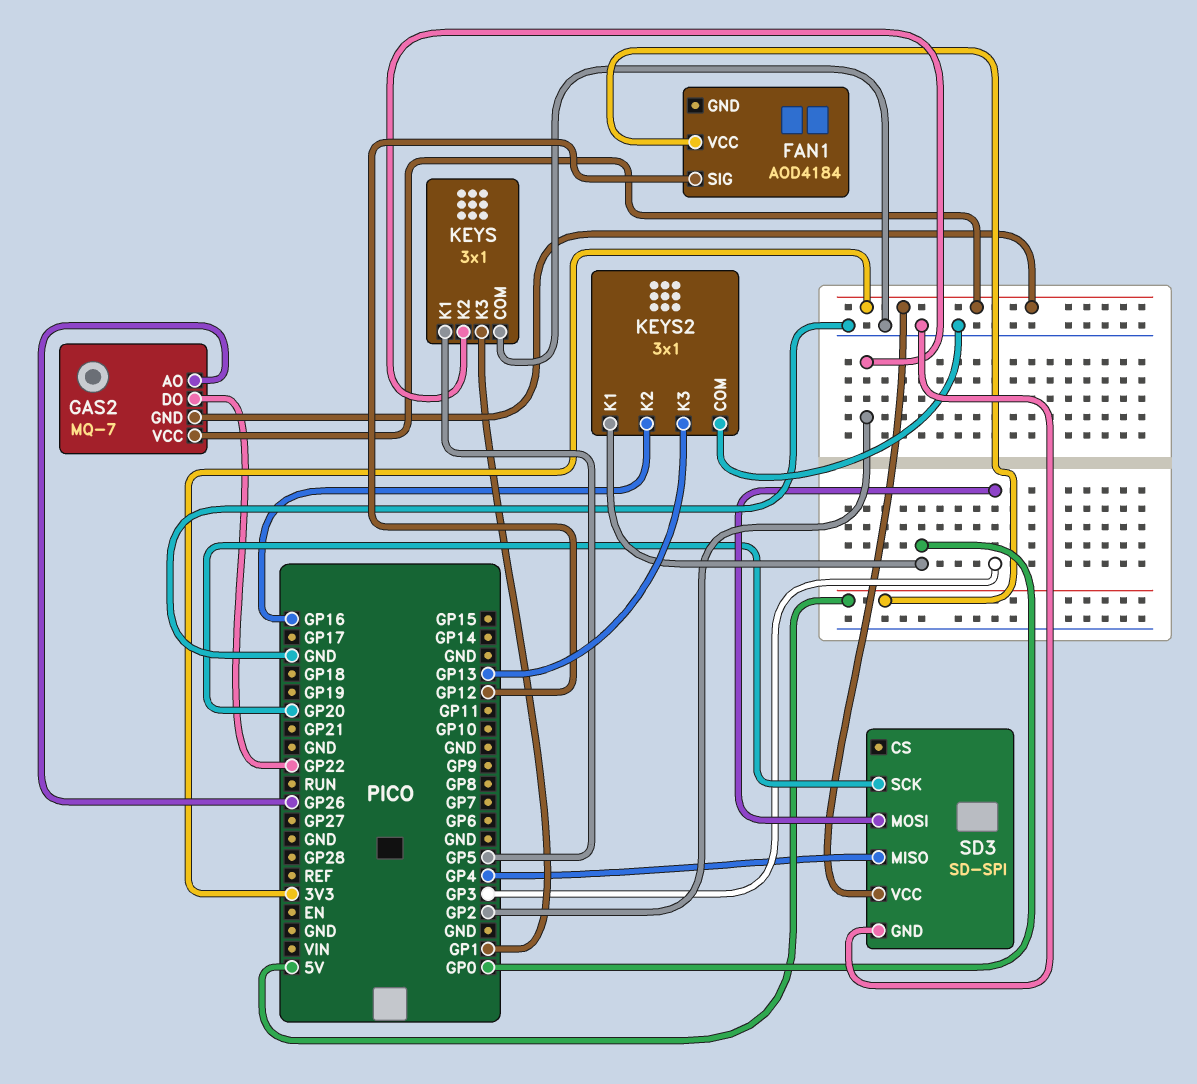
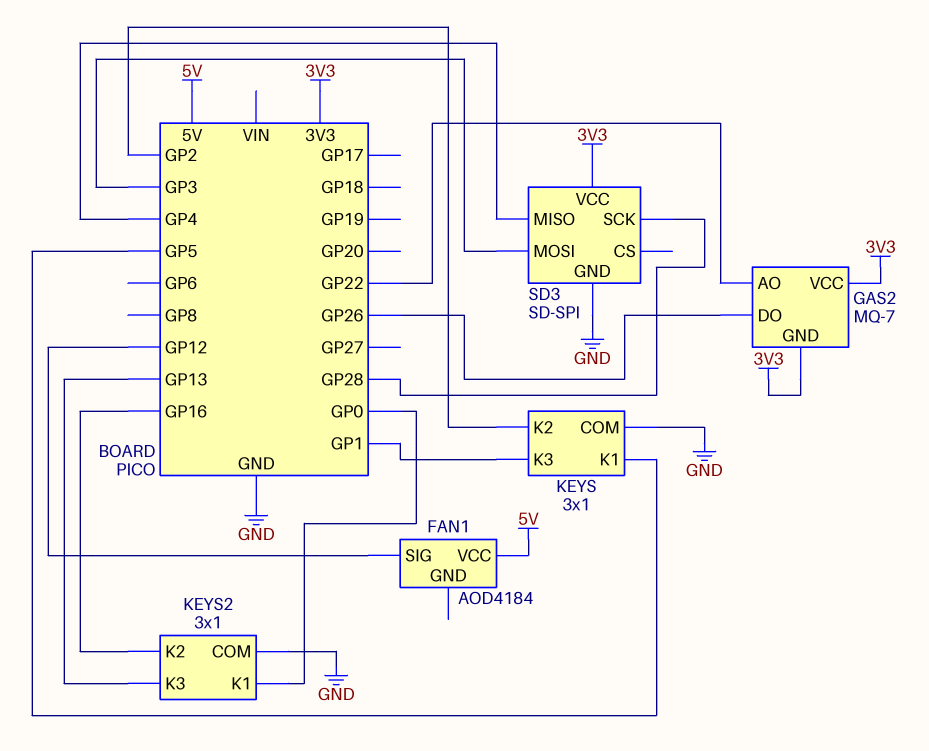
GAS2 pin AO: GP26 -> GP22
GAS2 pin DO: GP22 -> GP26
SD3 pin SCK: GP20 -> GP28

